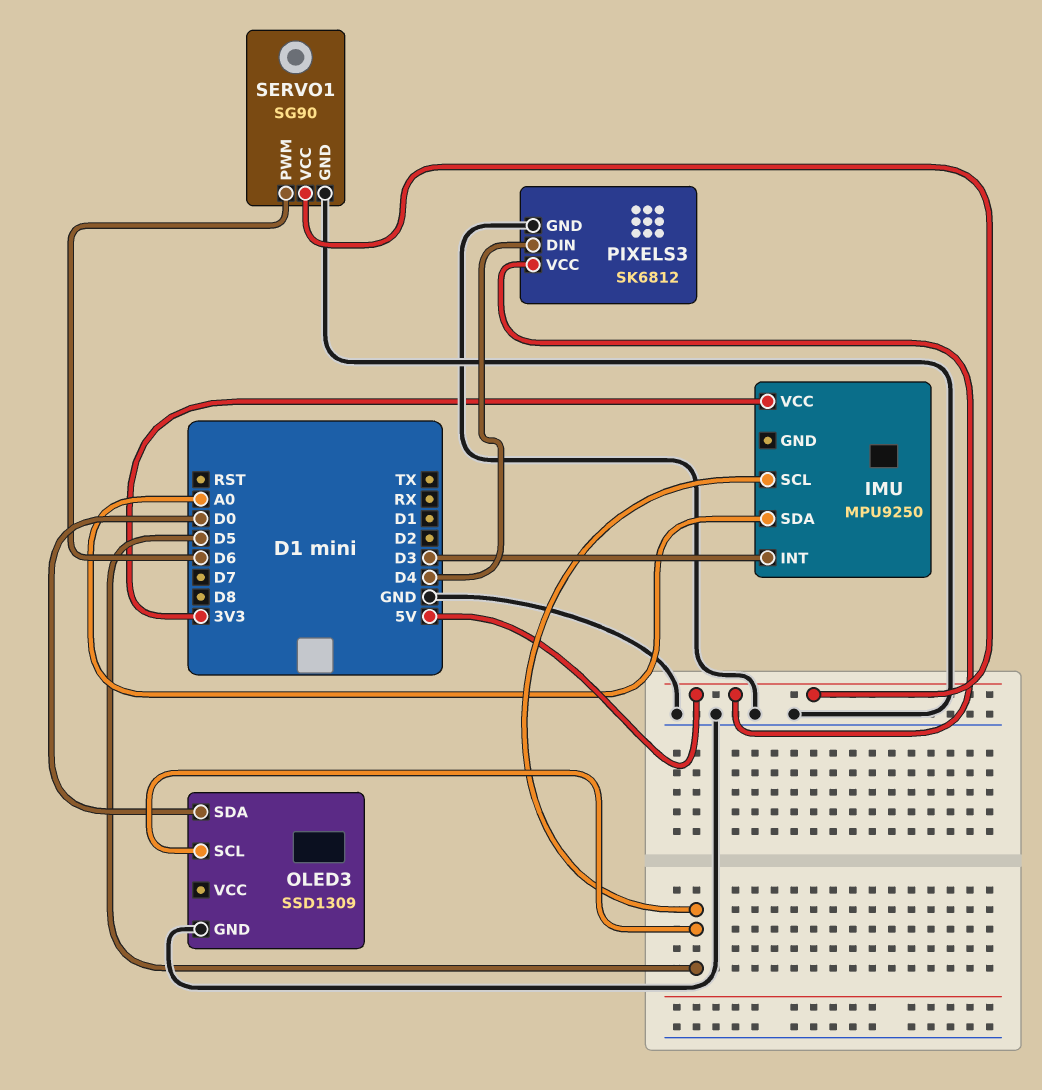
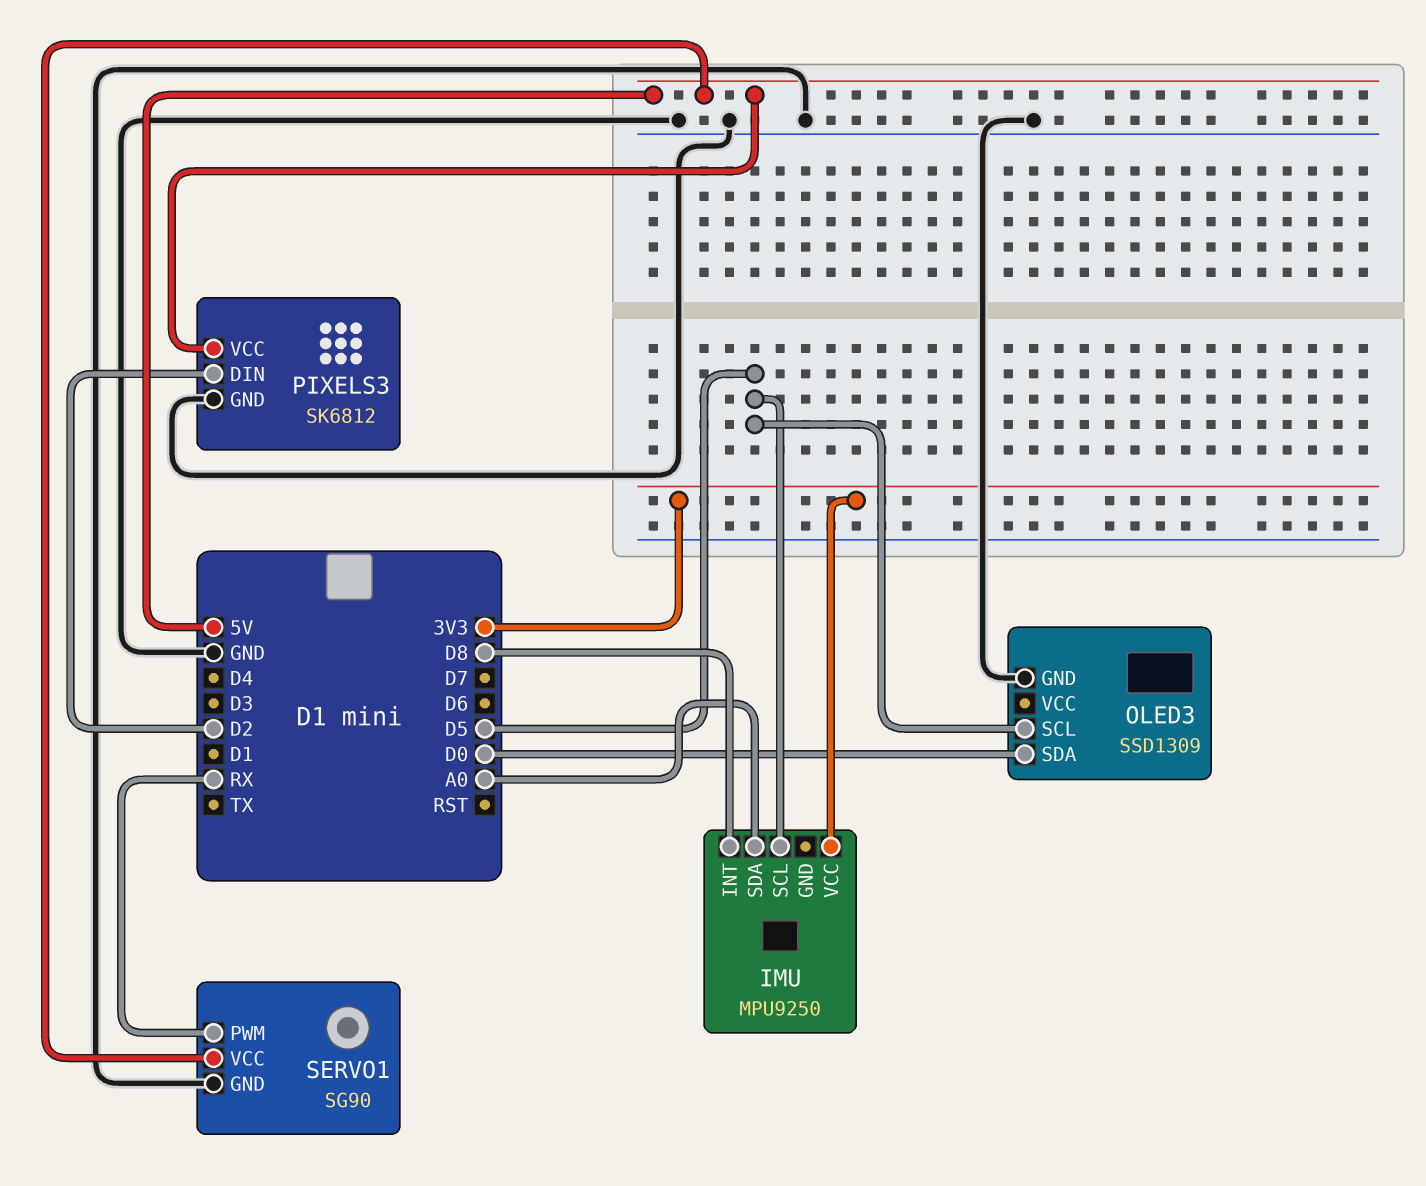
IMU pin INT: D3 -> D8
PIXELS3 pin DIN: D4 -> D2
SERVO1 pin PWM: D6 -> RX

